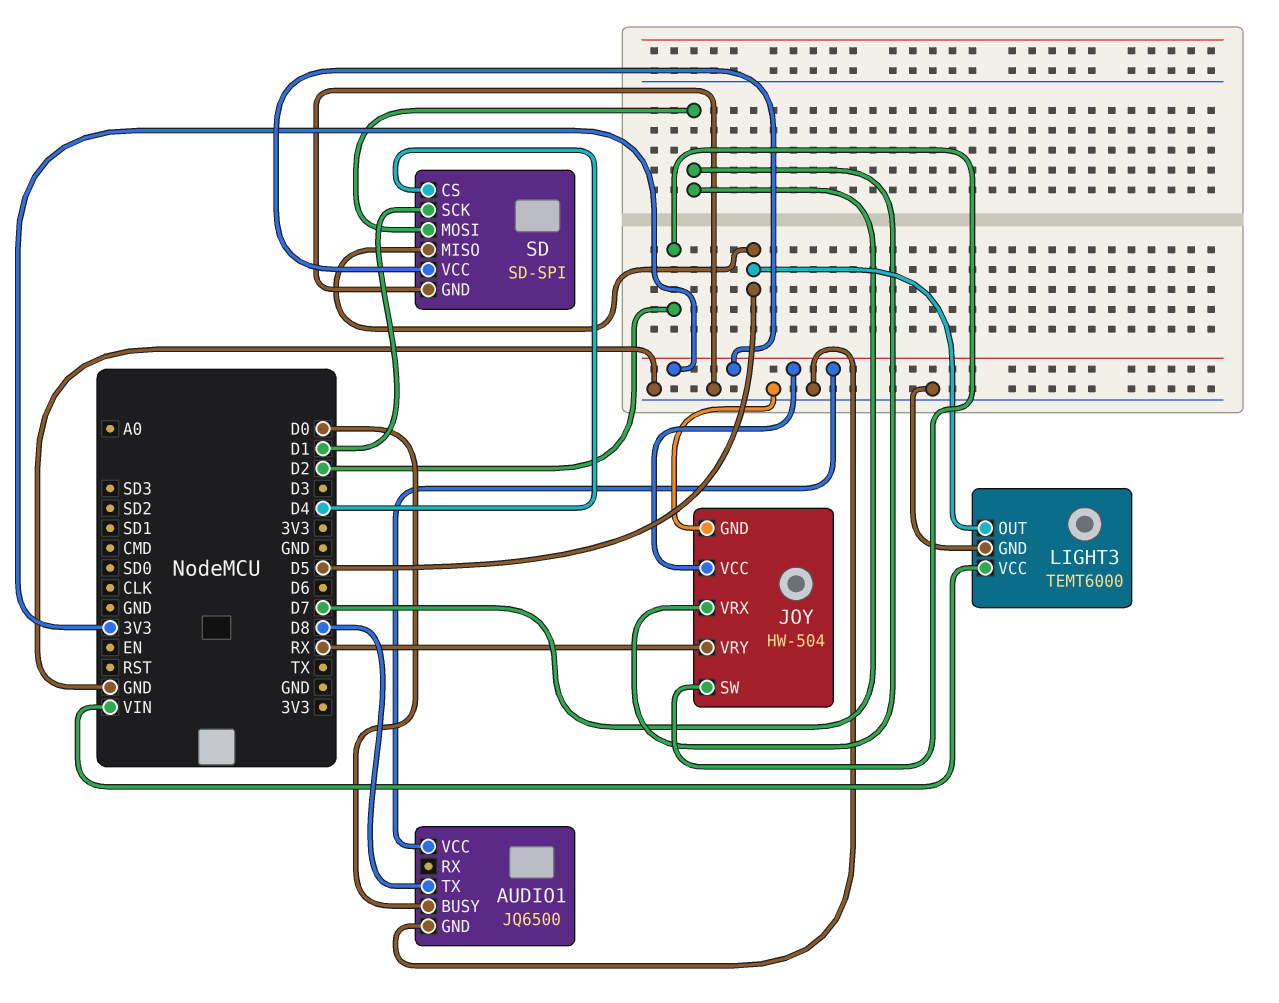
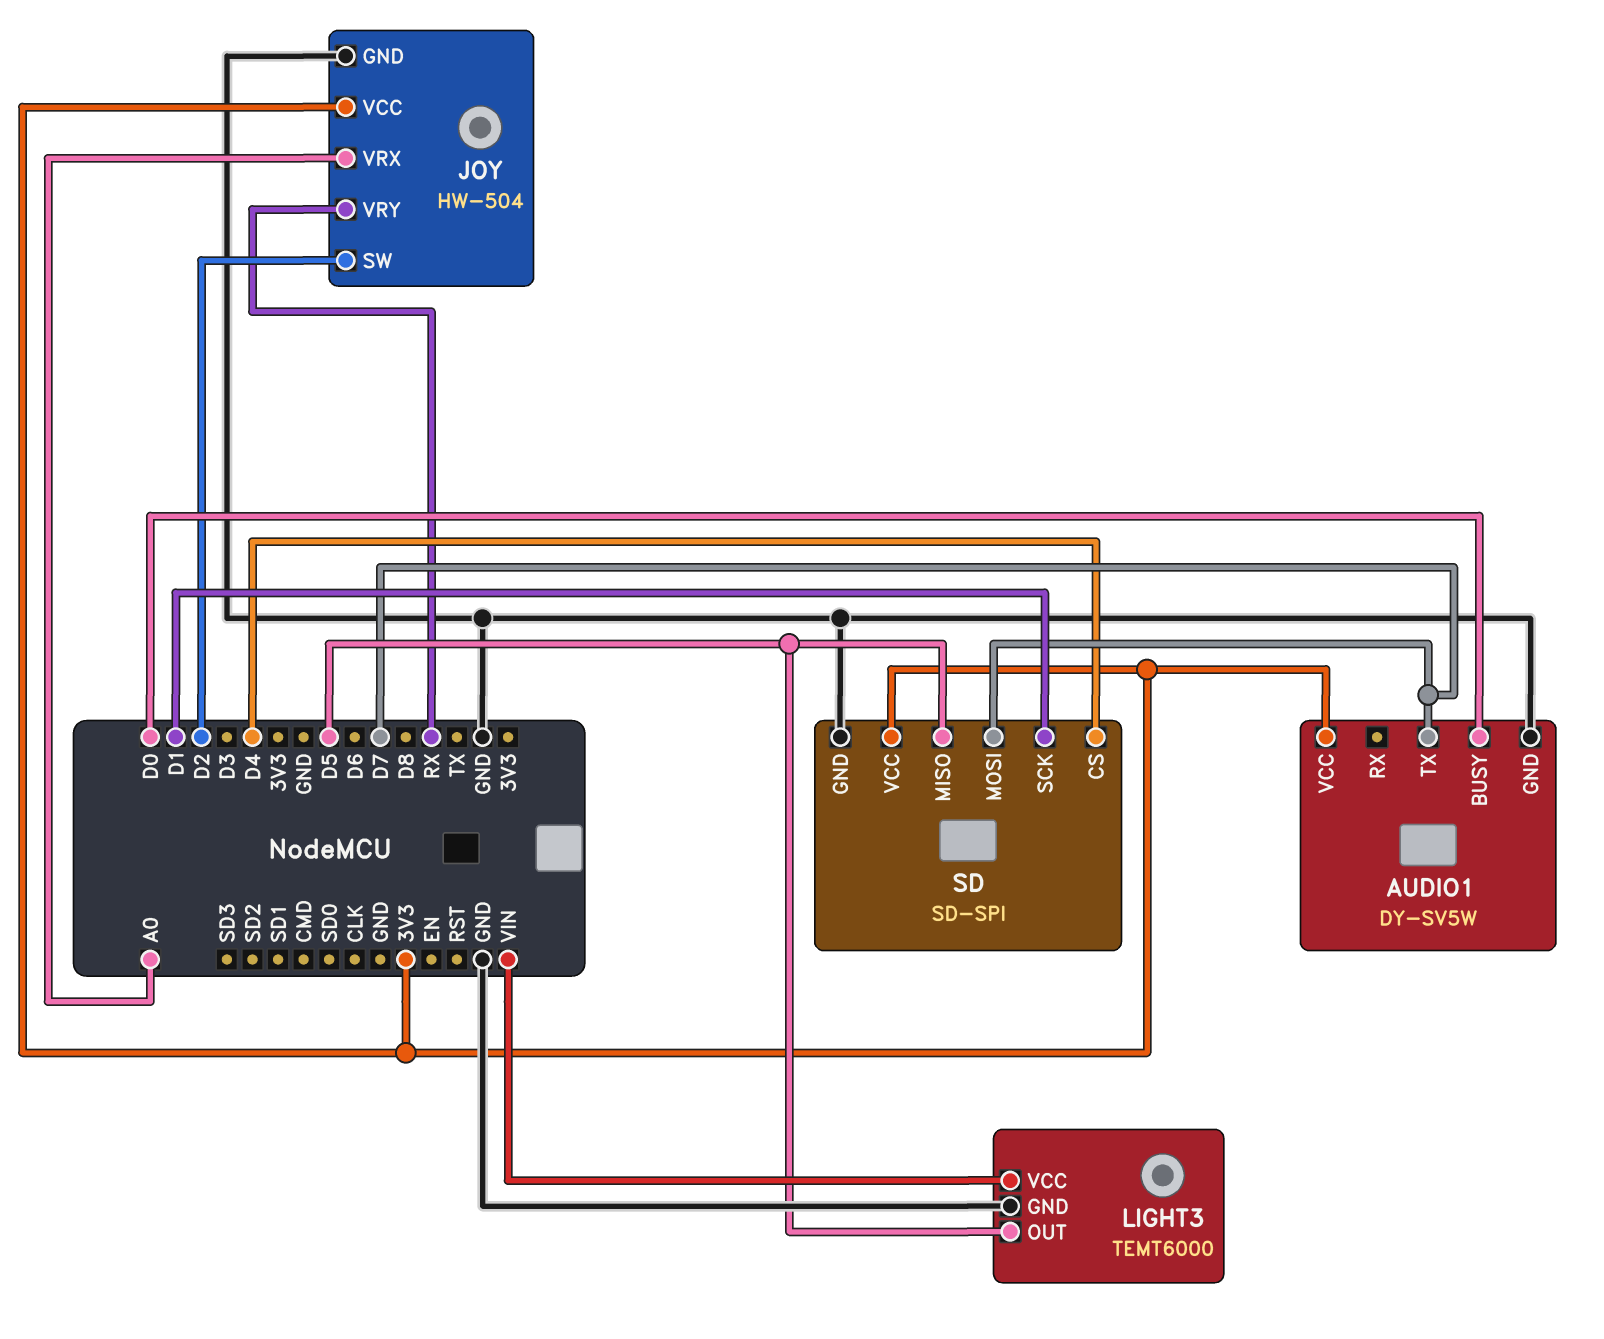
AUDIO1: JQ6500 -> DY-SV5W
AUDIO1 pin TX: D8 -> D7
JOY pin VRX: D7 -> A0

